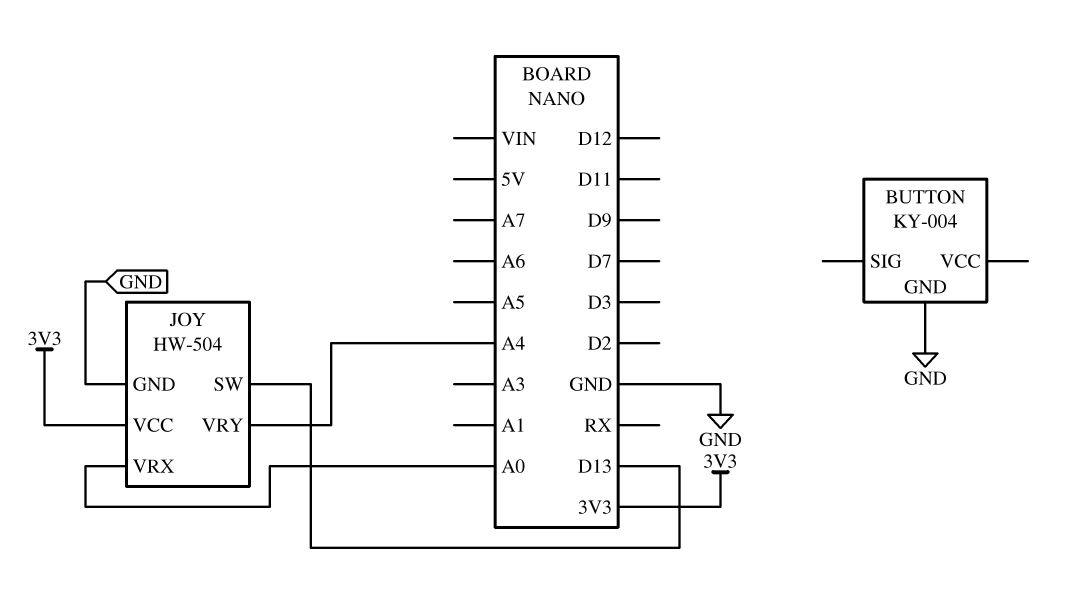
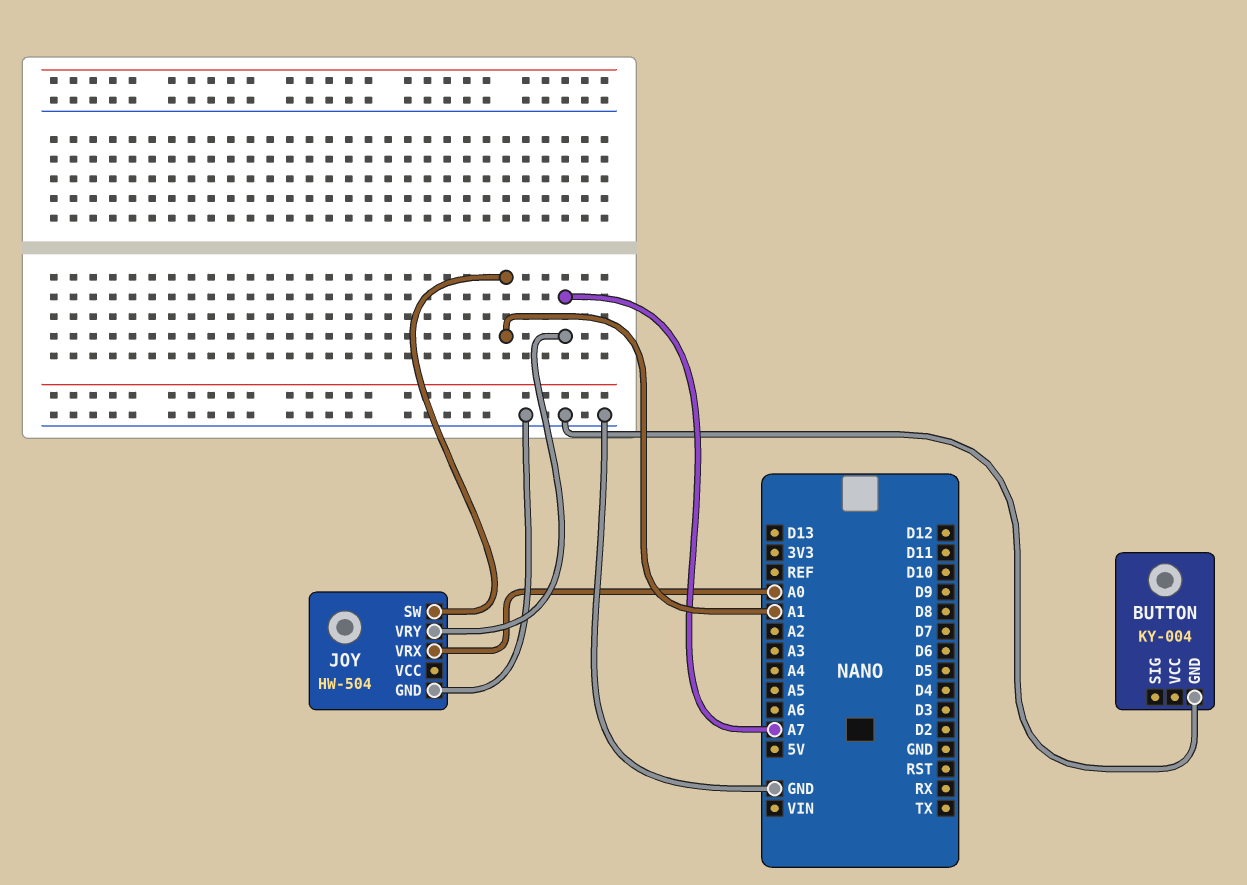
JOY pin SW: D13 -> A1
JOY pin VCC: 3V3 -> none
JOY pin VRY: A4 -> A7

